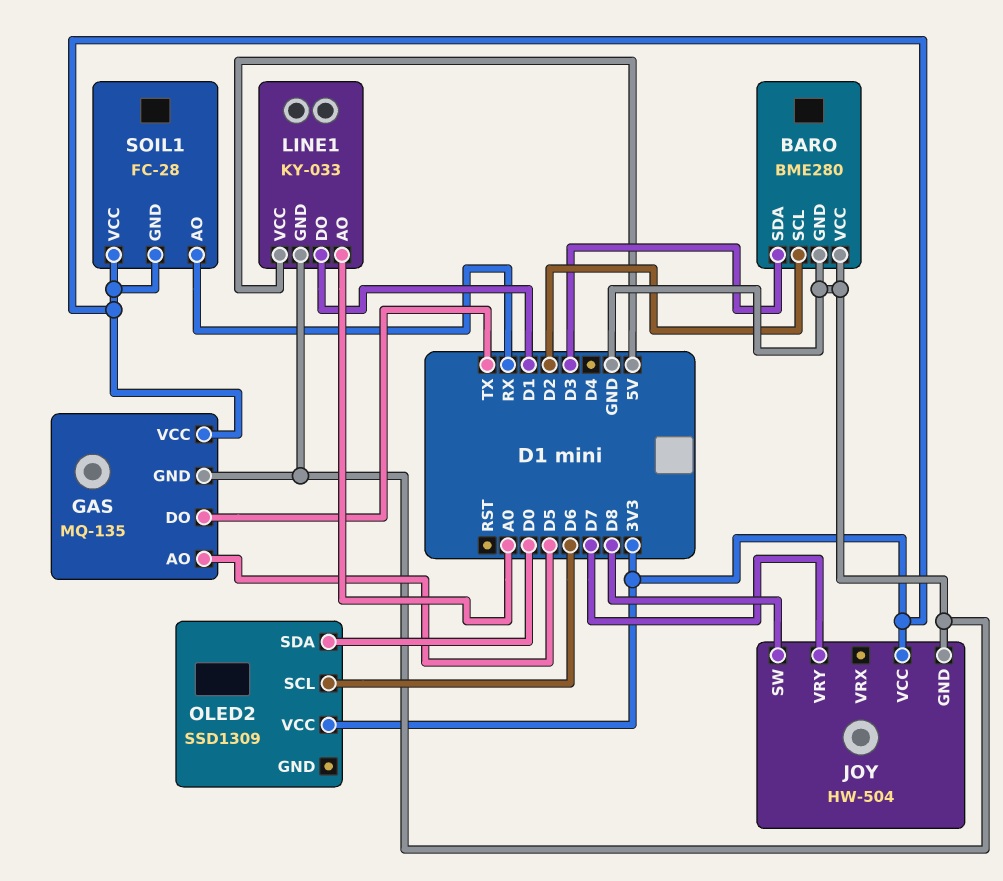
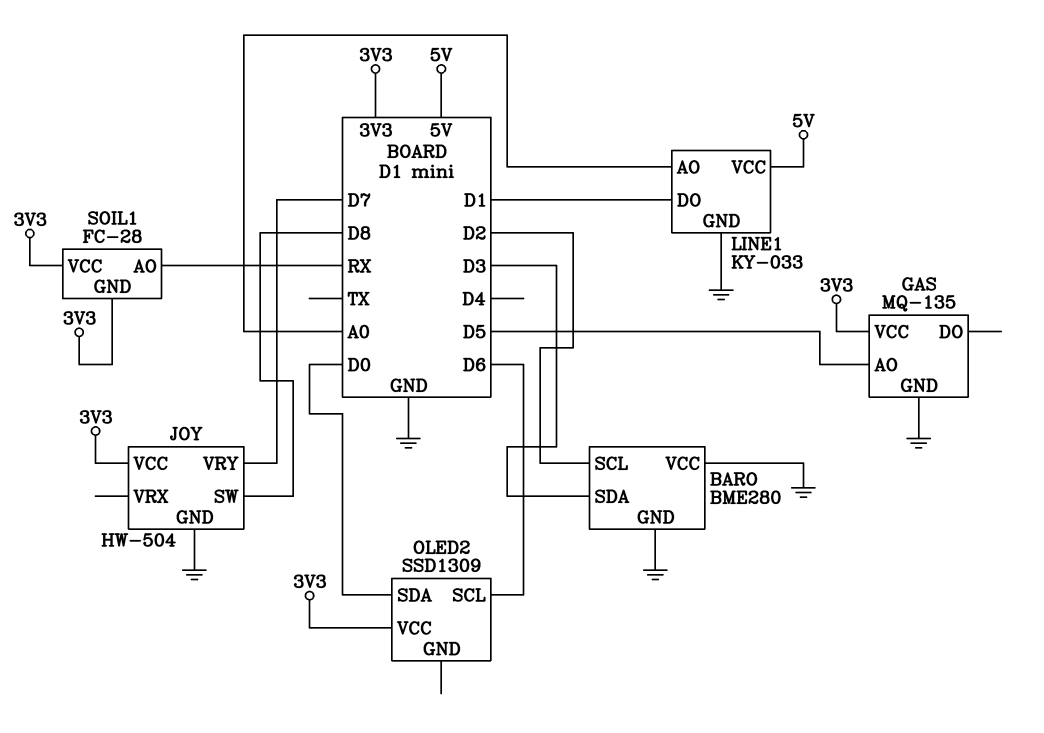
GAS pin DO: TX -> none

